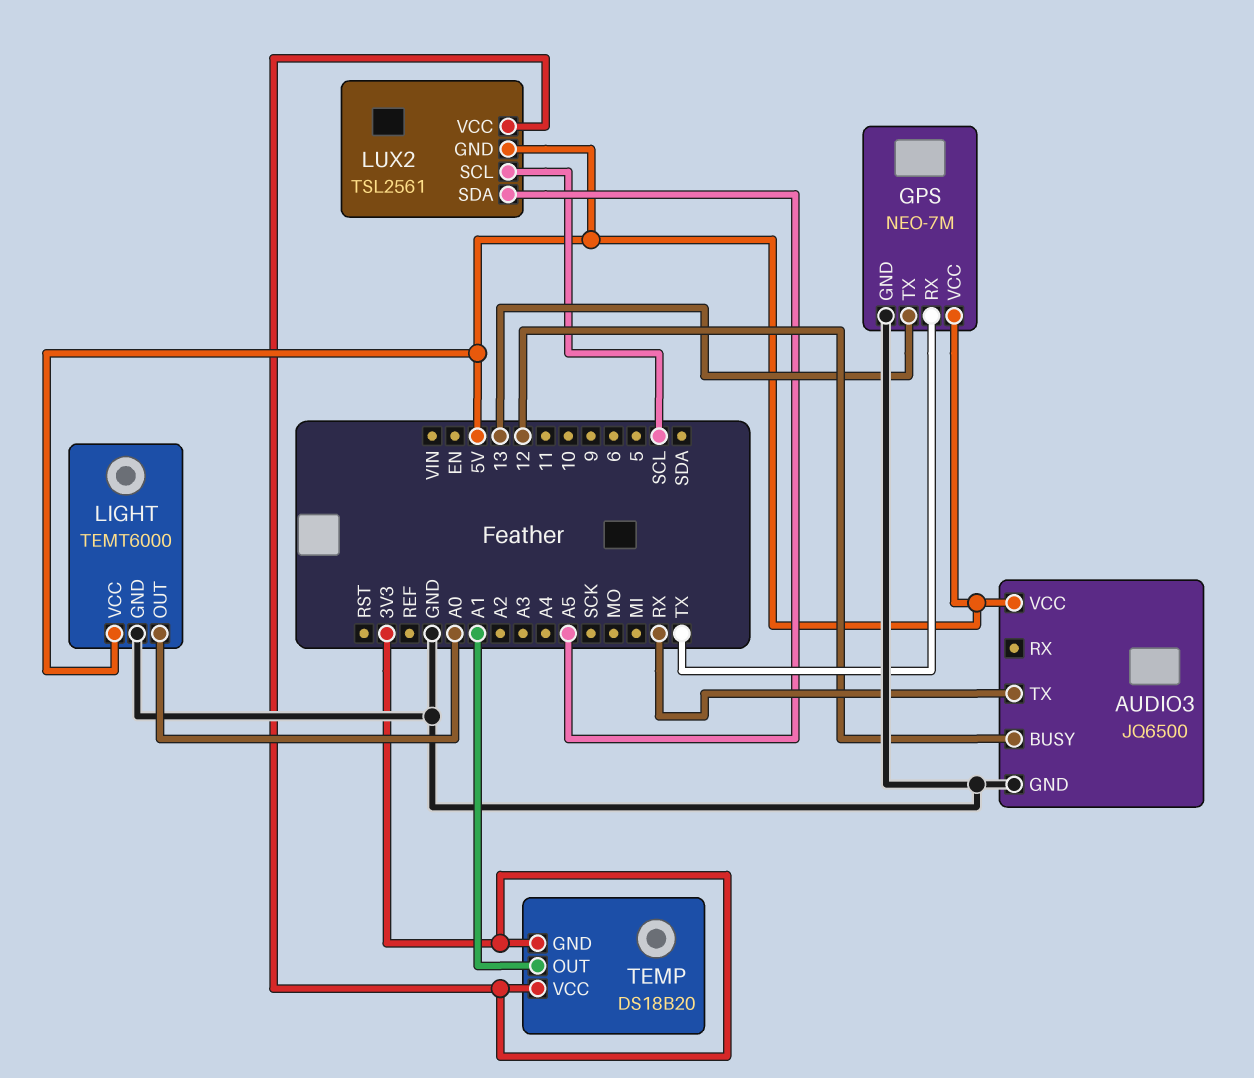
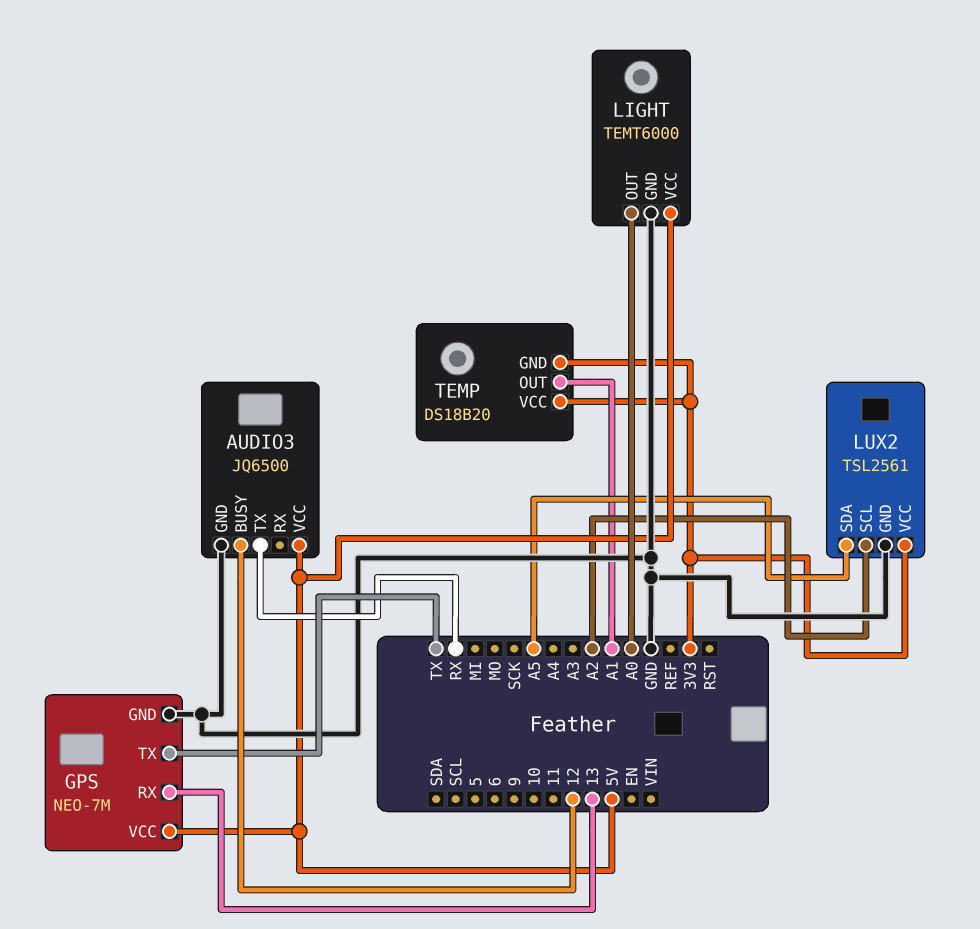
GPS pin RX: TX -> 13
GPS pin TX: 13 -> TX
LUX2 pin GND: 5V -> GND
LUX2 pin SCL: SCL -> A2

